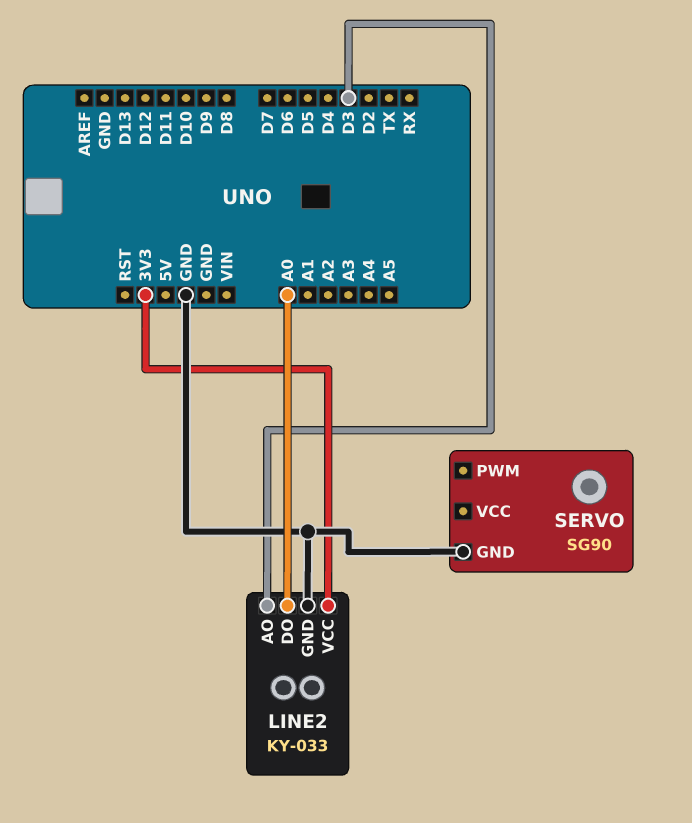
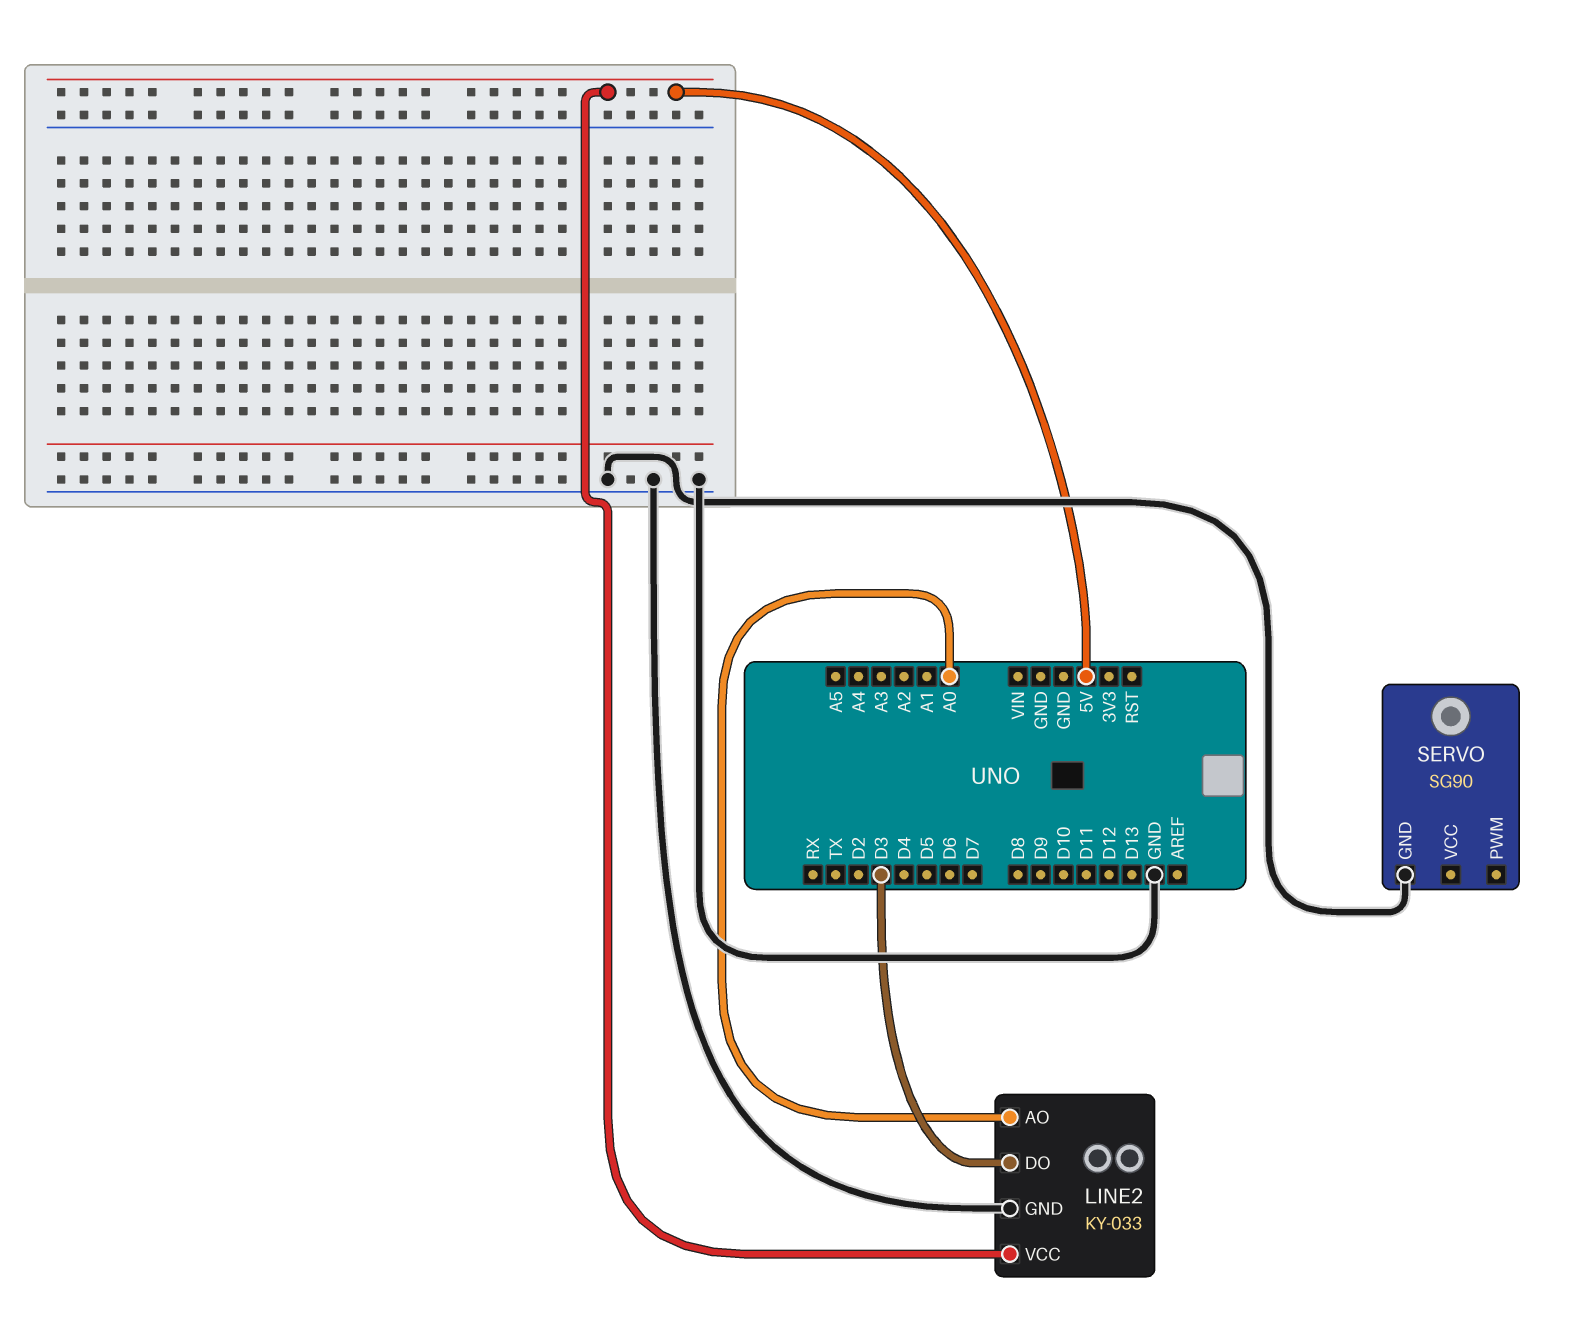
LINE2 pin AO: D3 -> A0
LINE2 pin DO: A0 -> D3
LINE2 pin VCC: 3V3 -> 5V

